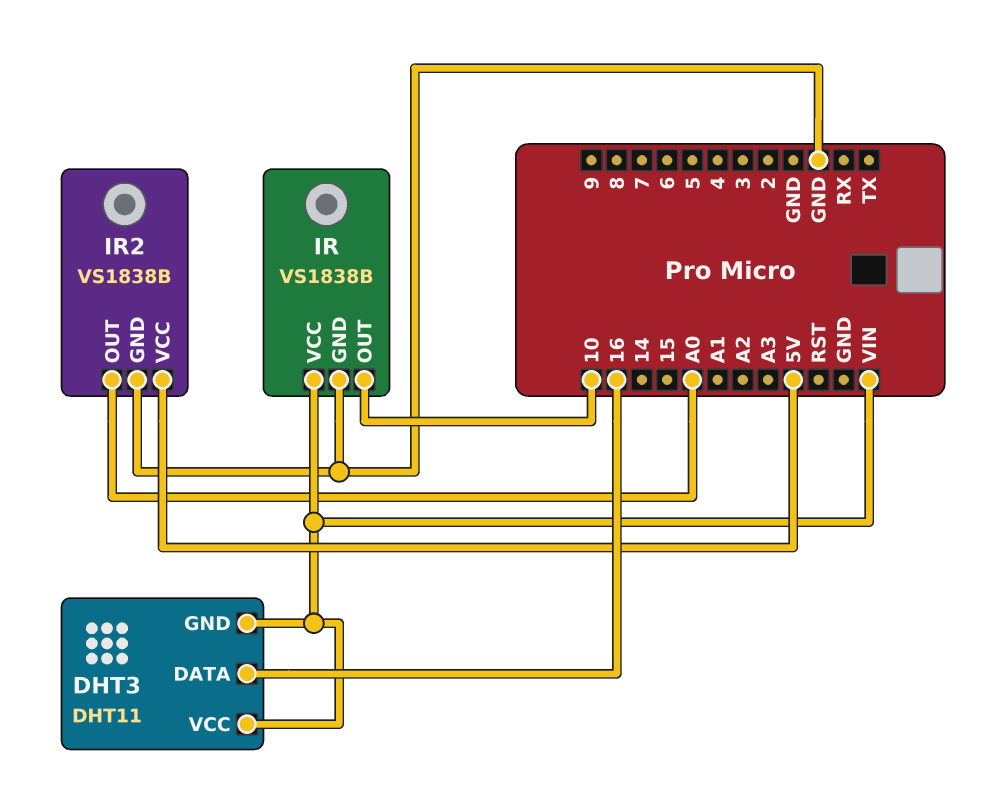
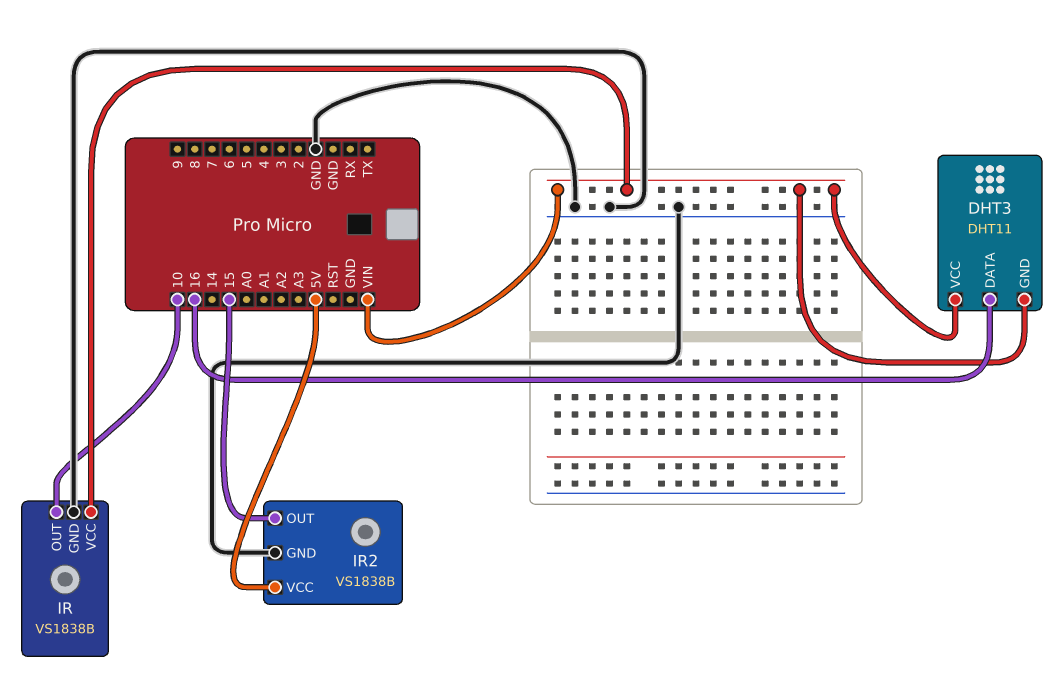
IR2 pin OUT: A0 -> 15

